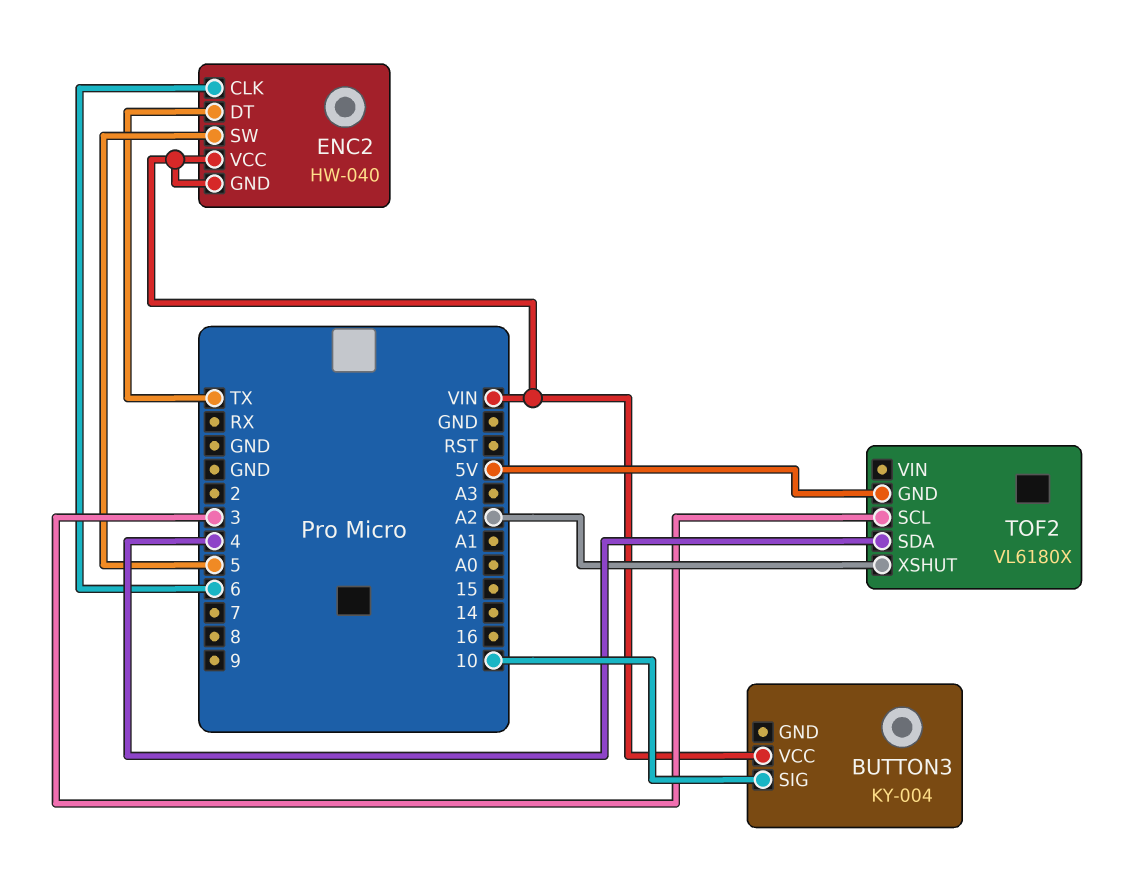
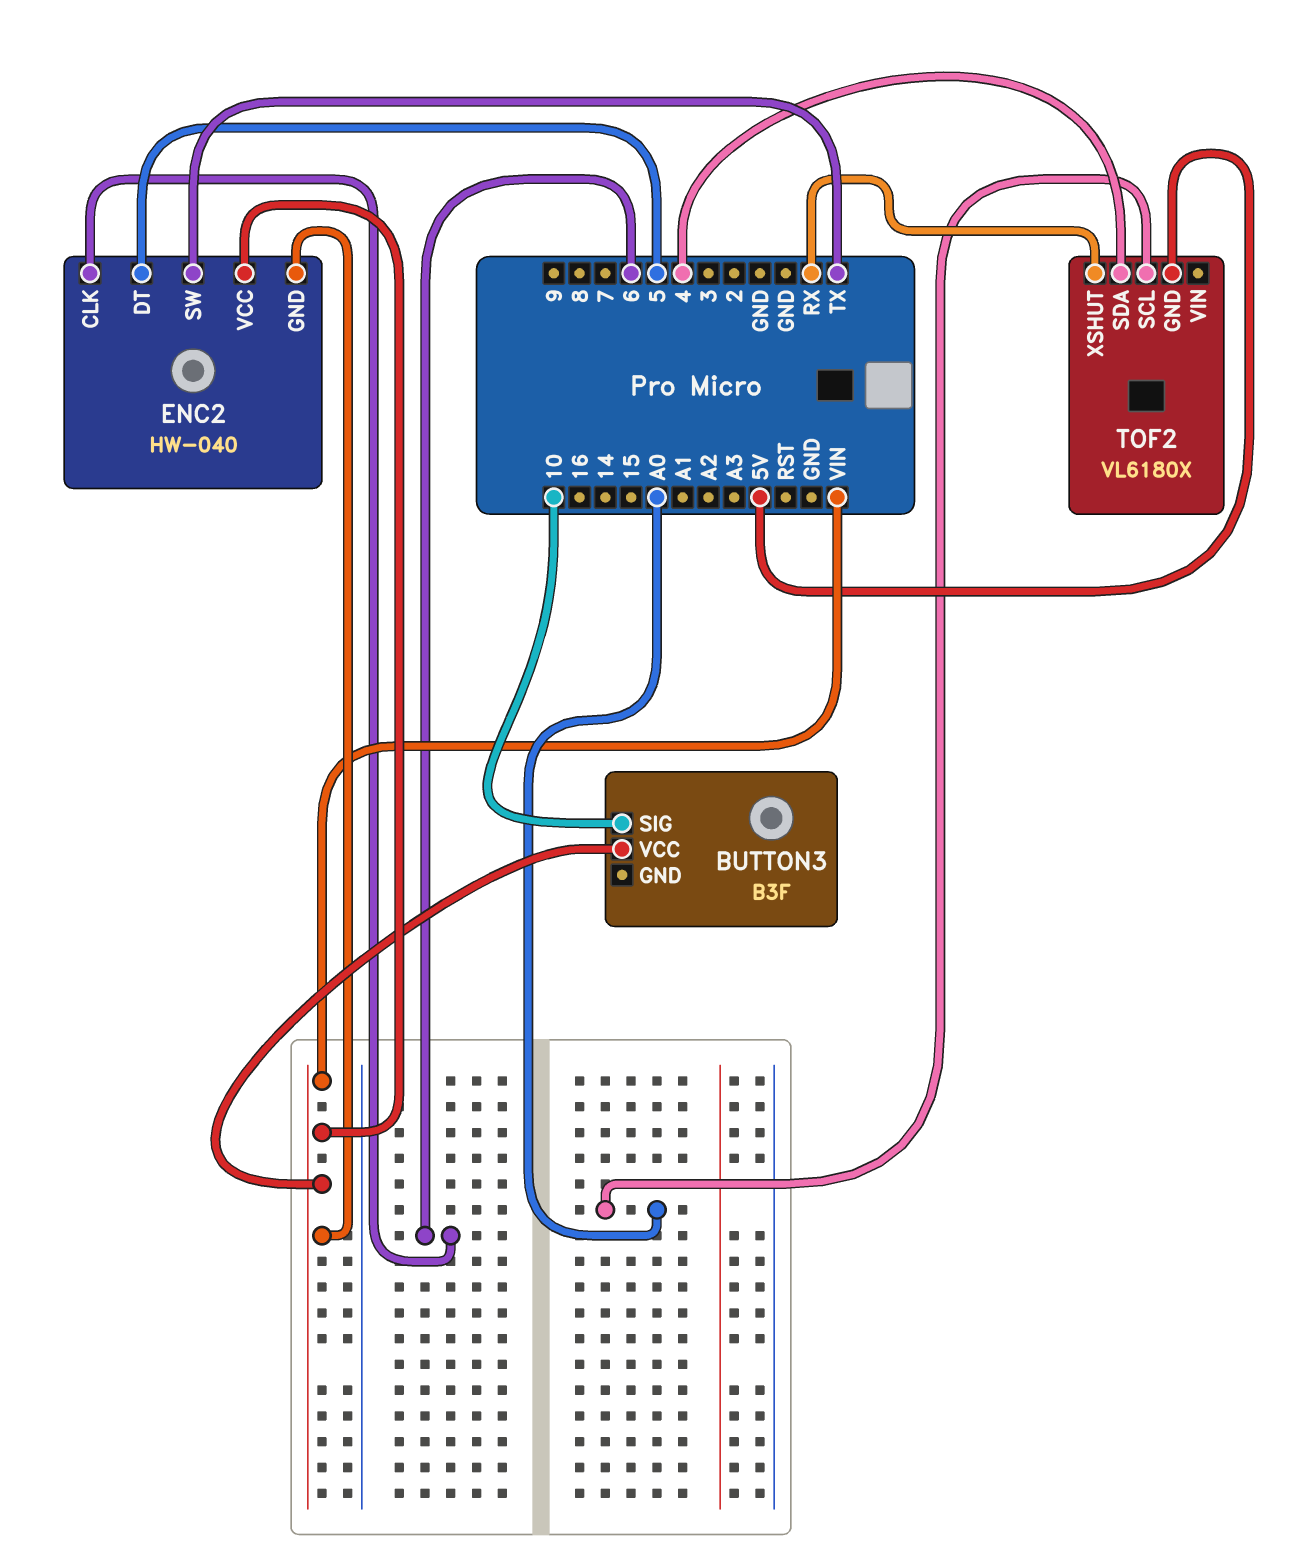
BUTTON3: KY-004 -> B3F
ENC2 pin DT: TX -> 5
ENC2 pin SW: 5 -> TX
TOF2 pin SCL: 3 -> A0
TOF2 pin XSHUT: A2 -> RX

